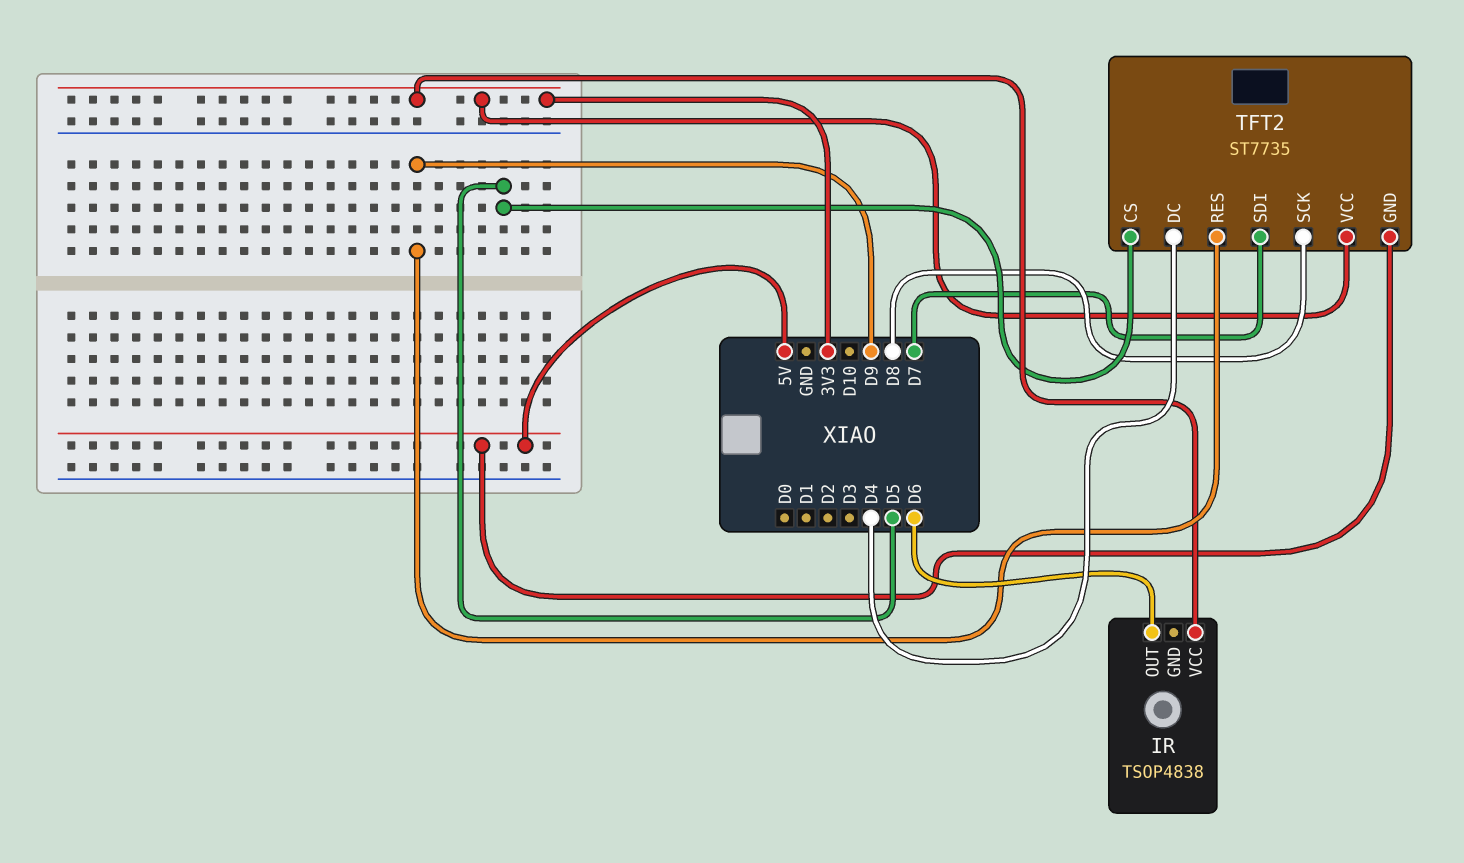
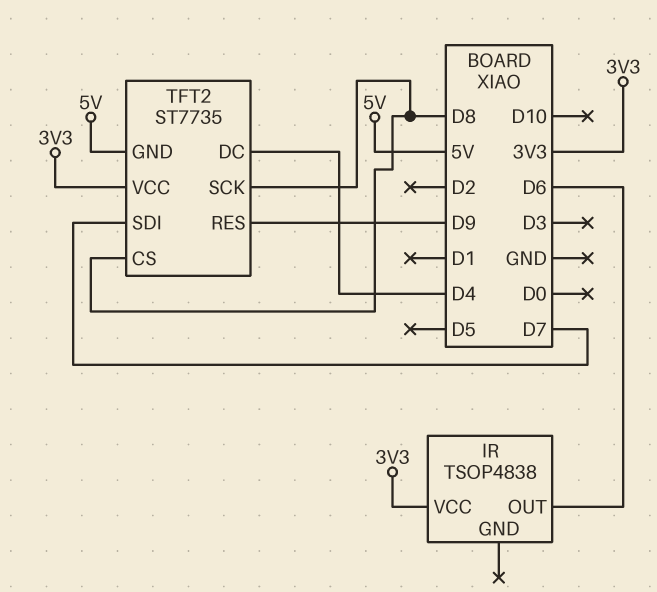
TFT2 pin CS: D5 -> D8

